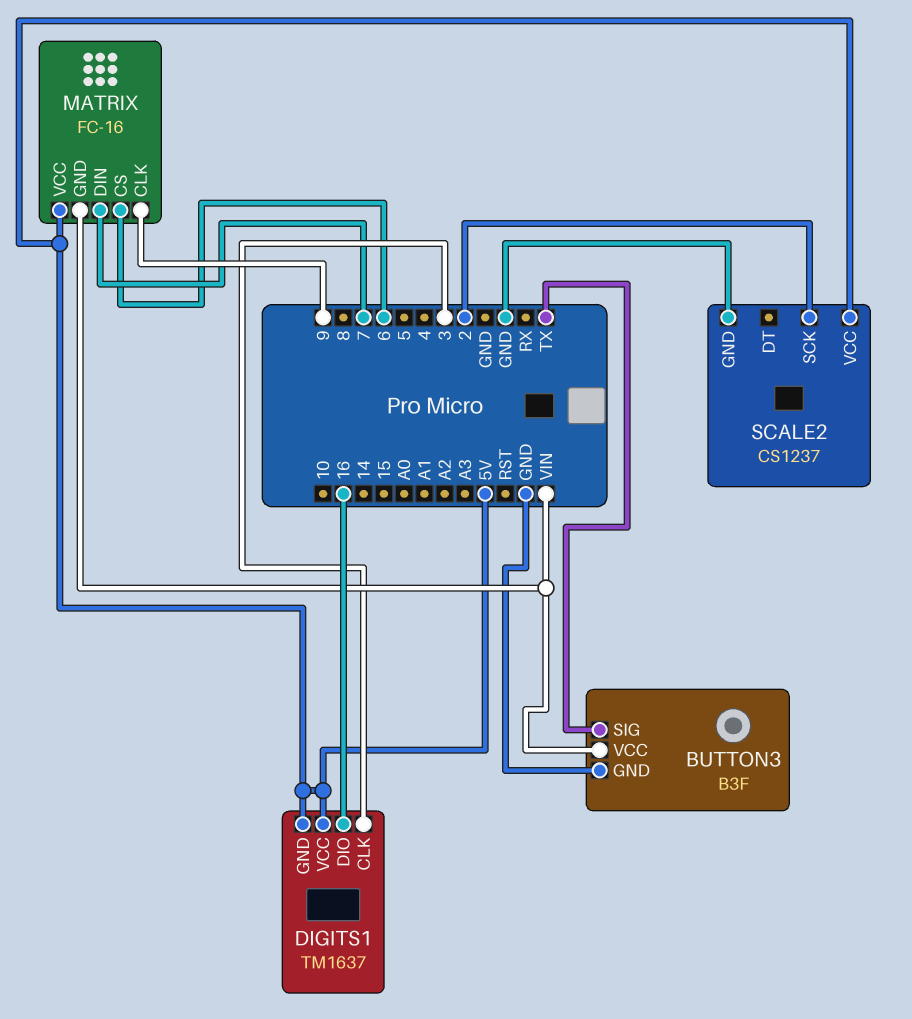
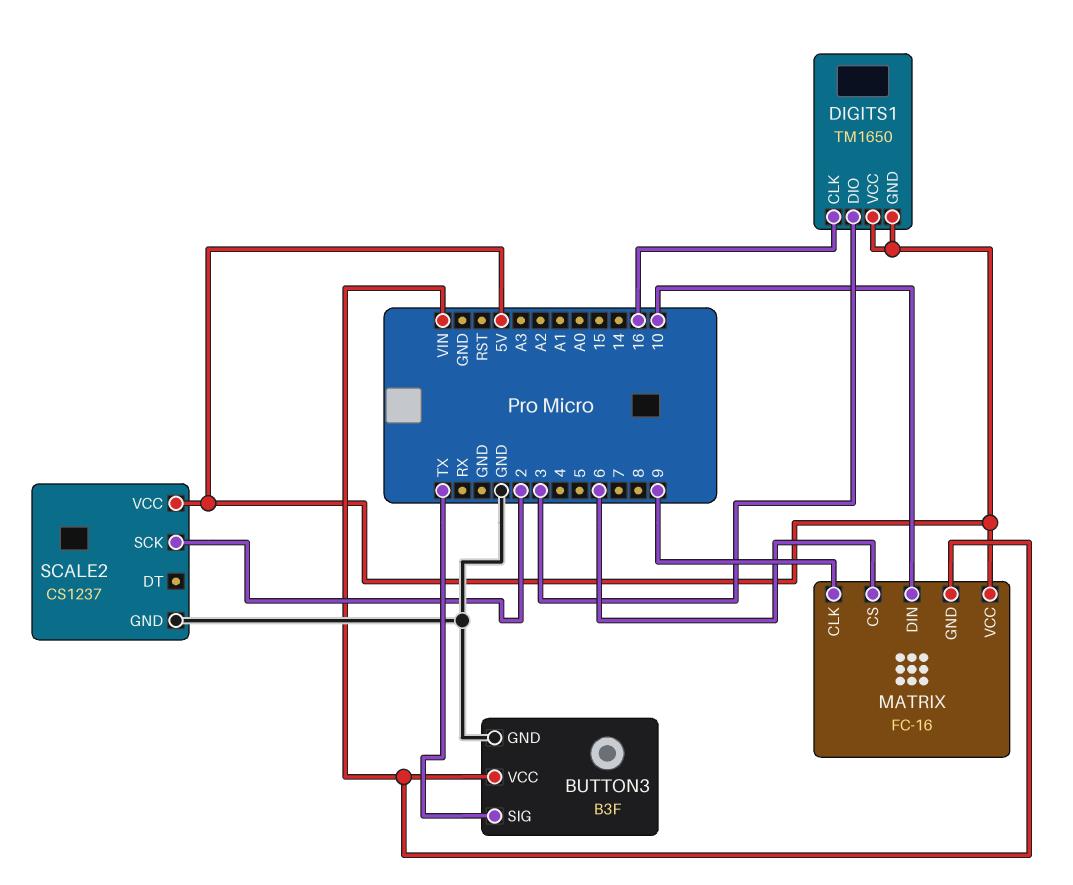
DIGITS1: TM1637 -> TM1650
DIGITS1 pin CLK: 3 -> 16
DIGITS1 pin DIO: 16 -> 3
MATRIX pin DIN: 7 -> 10

